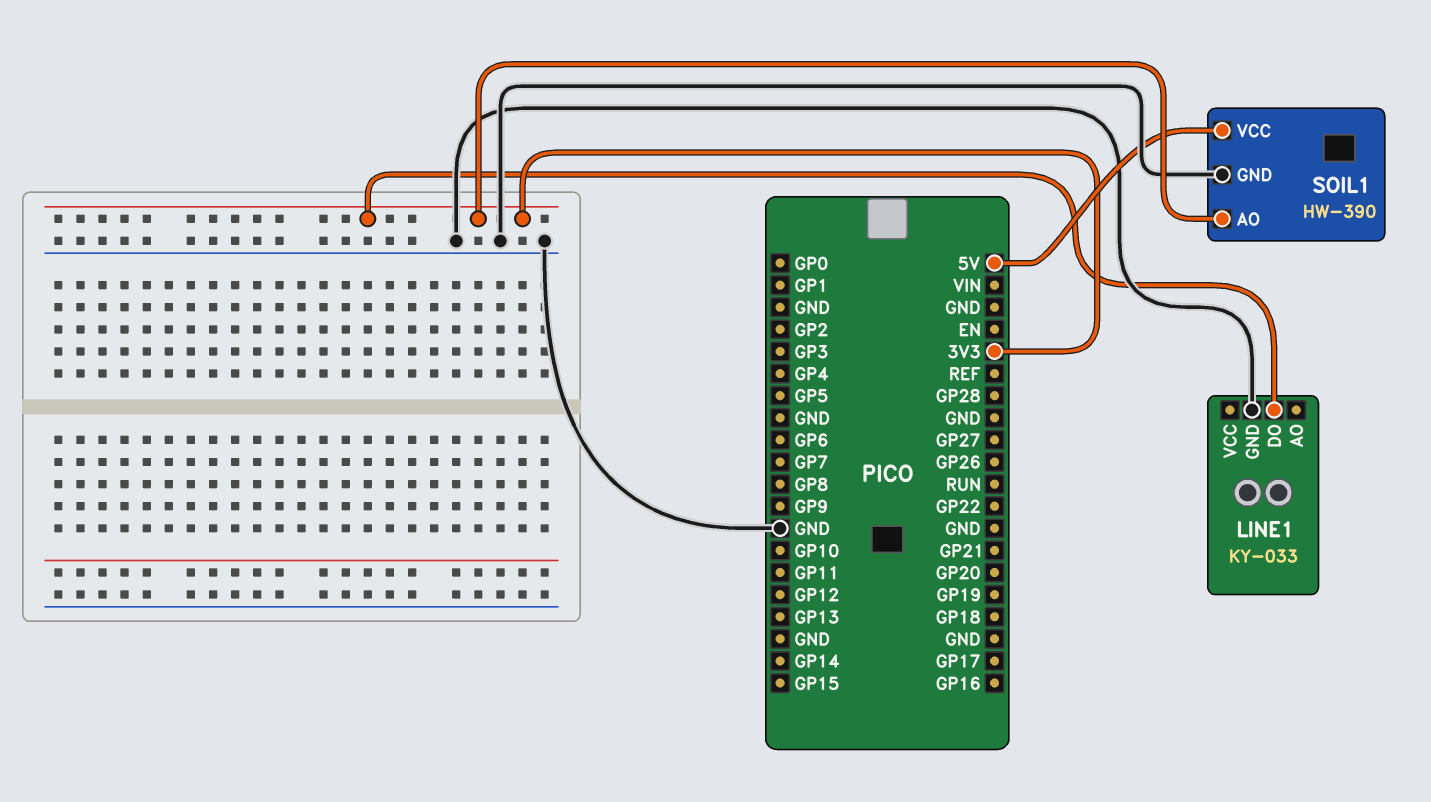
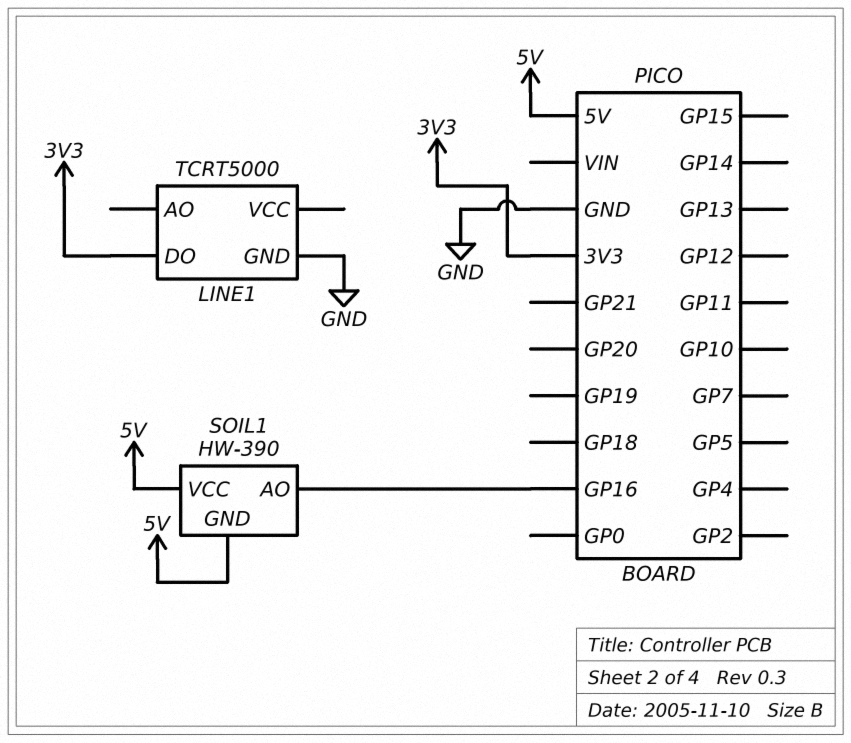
LINE1: KY-033 -> TCRT5000
SOIL1 pin AO: 3V3 -> GP16
SOIL1 pin GND: GND -> 5V

